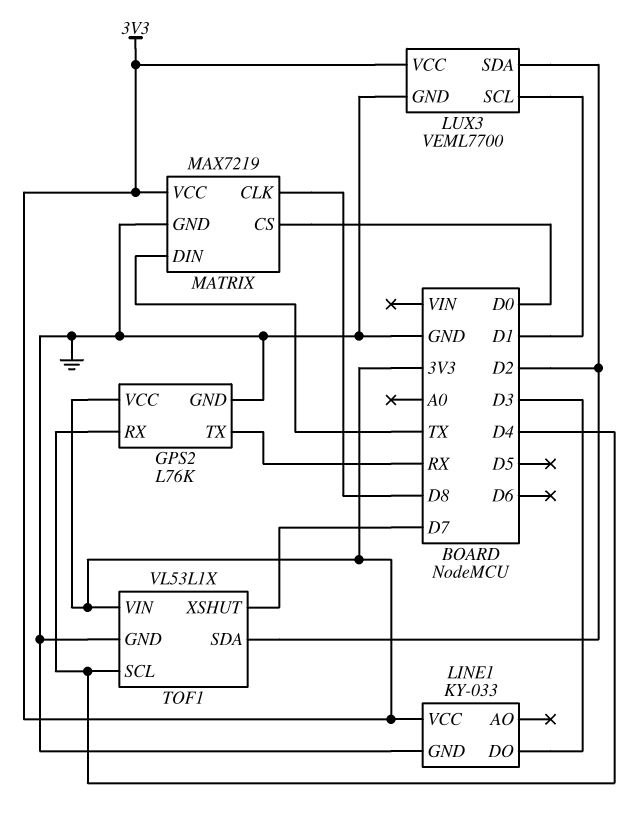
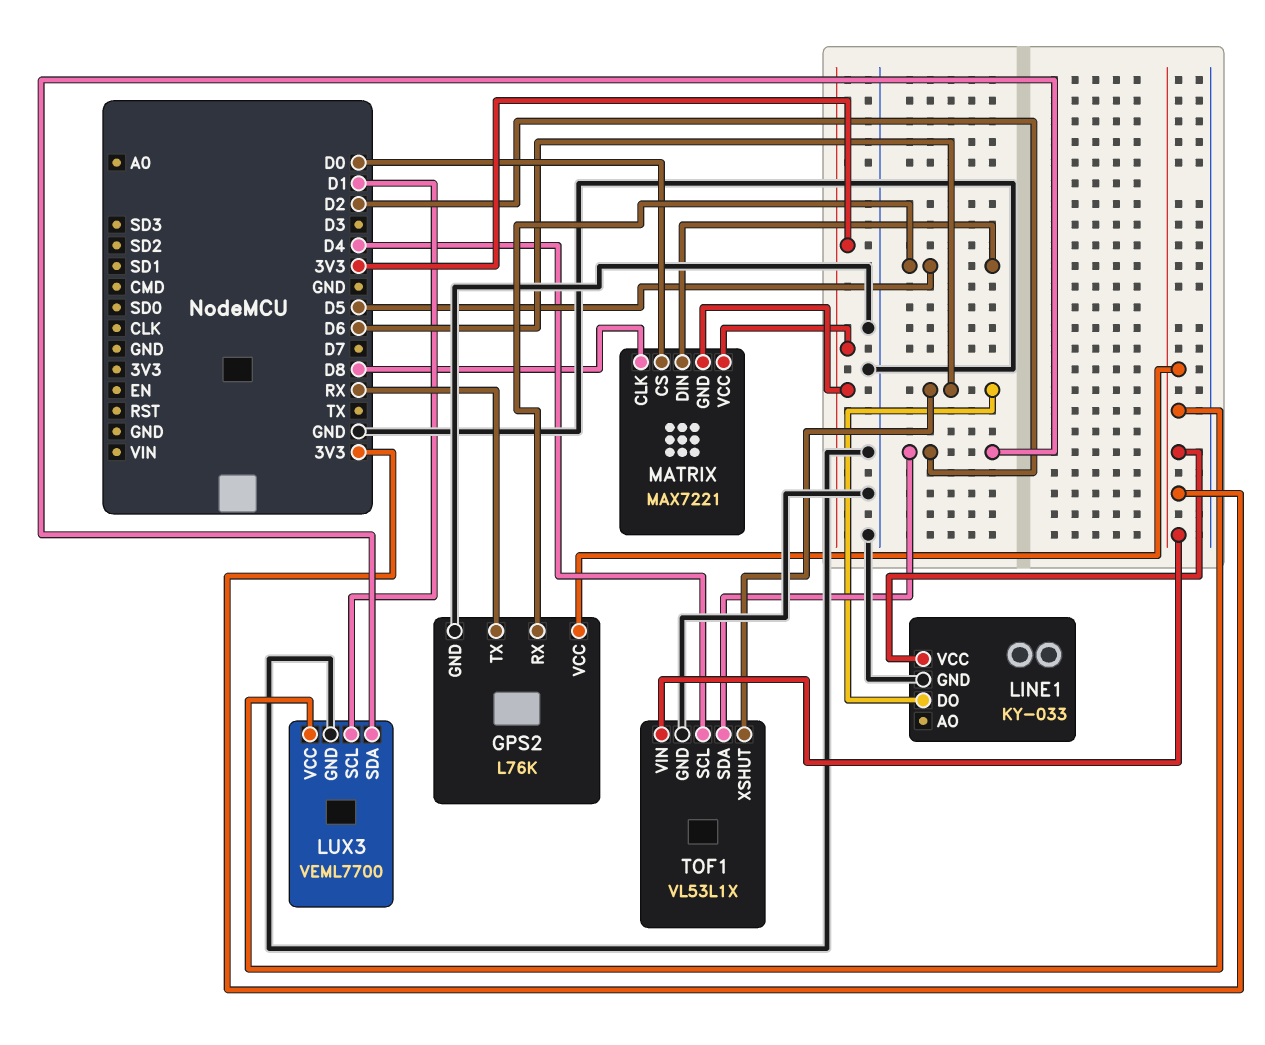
GPS2 pin RX: D4 -> D5
LINE1 pin DO: D3 -> D6
MATRIX: MAX7219 -> MAX7221
MATRIX pin DIN: TX -> D5
MATRIX pin GND: GND -> 3V3
TOF1 pin XSHUT: D7 -> D6

